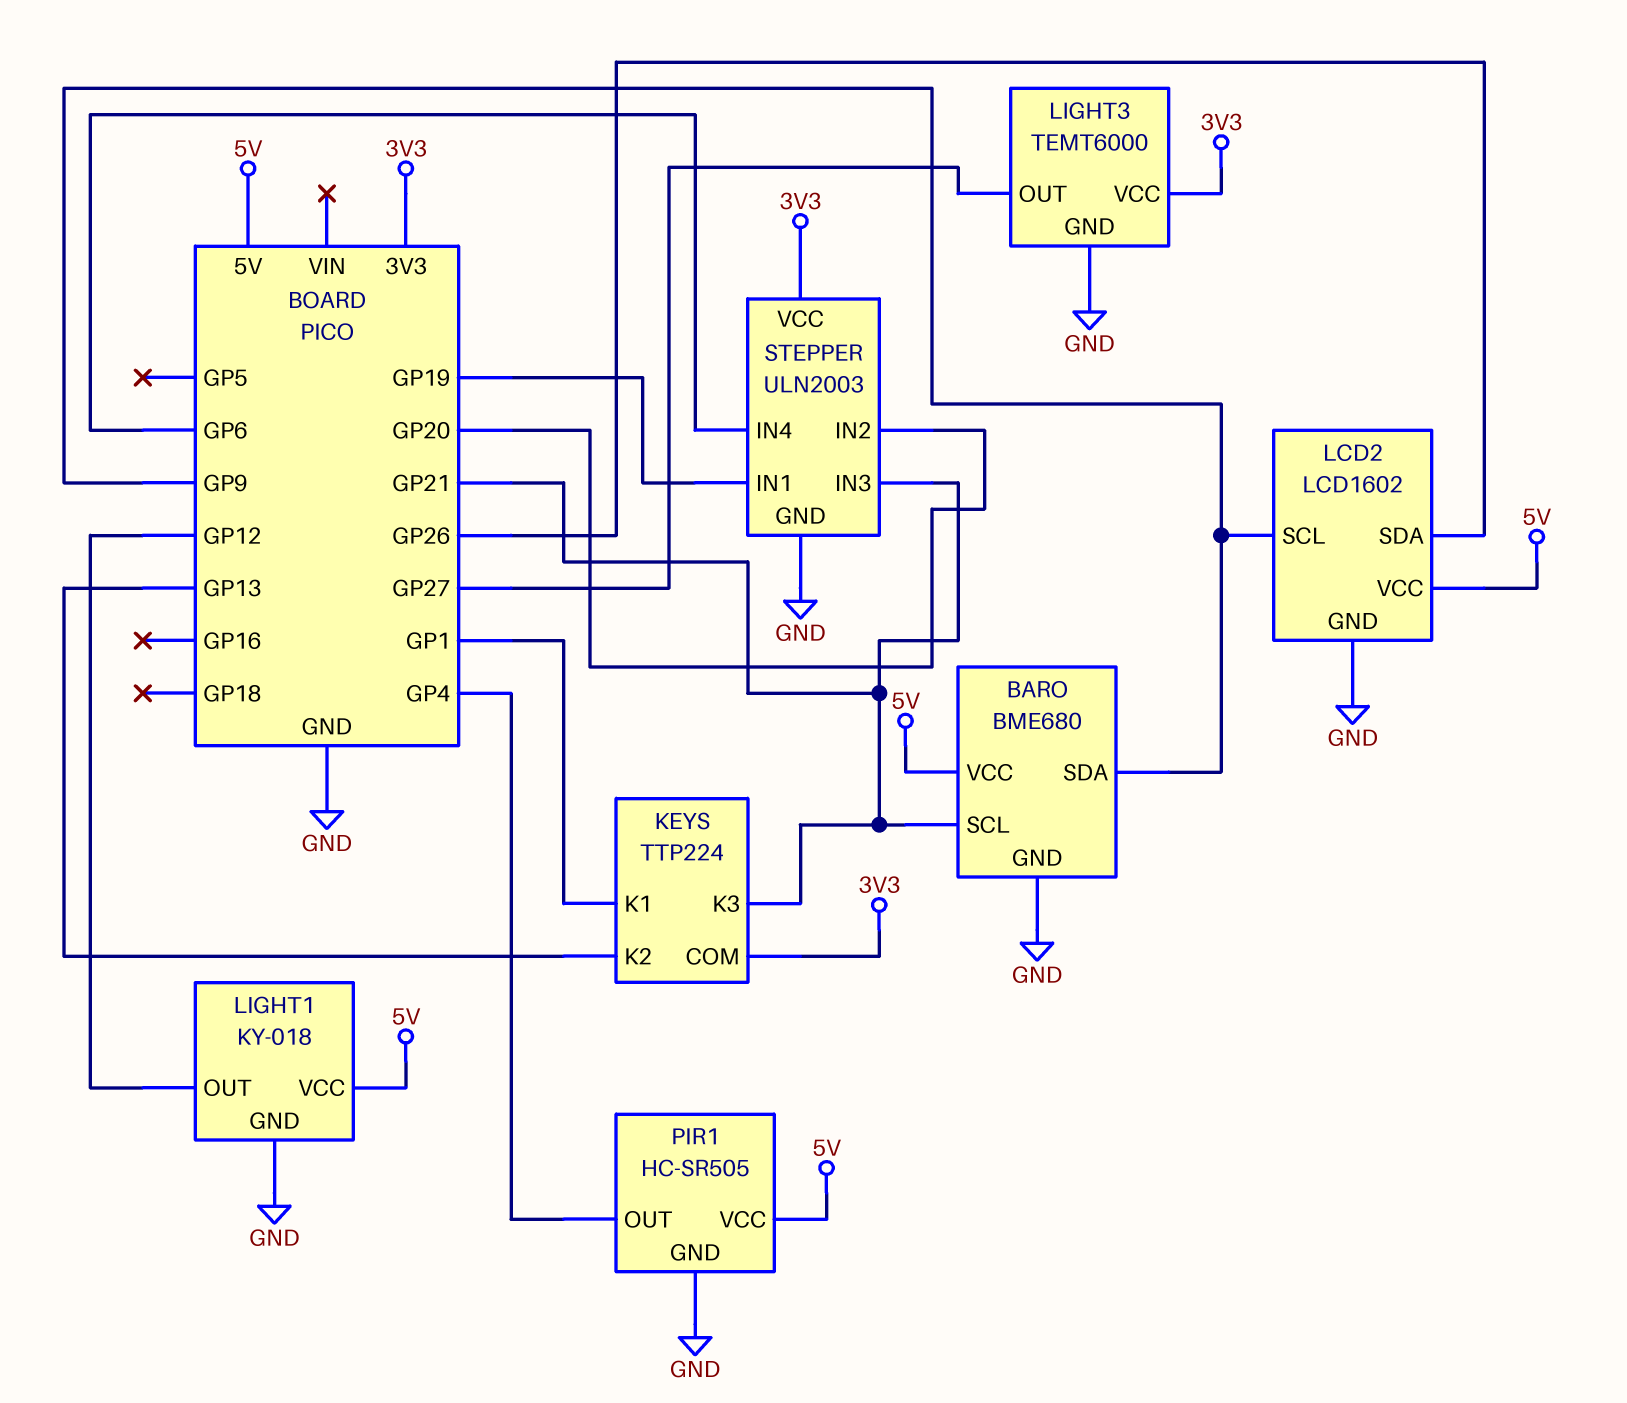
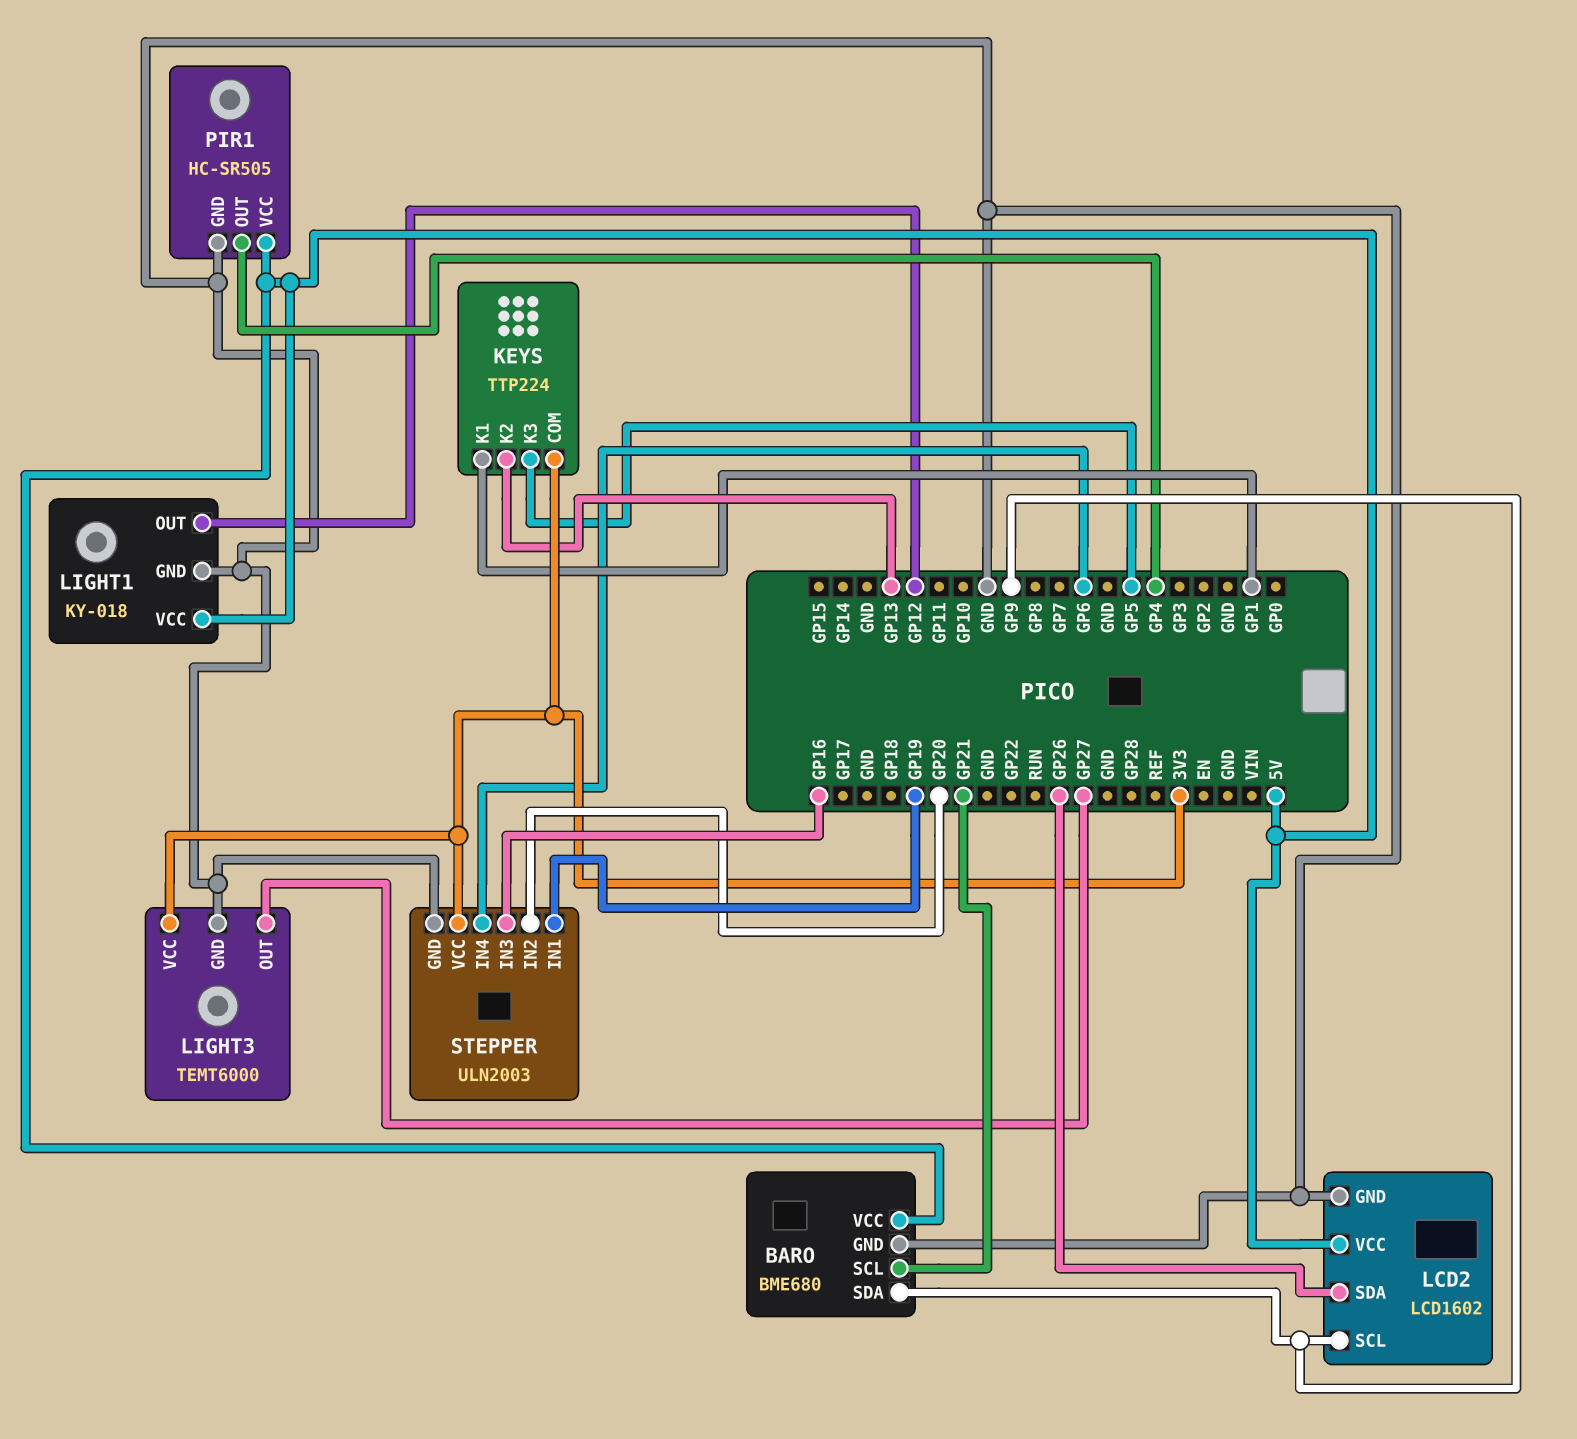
KEYS pin K3: GP21 -> GP5
STEPPER pin IN3: GP21 -> GP16

